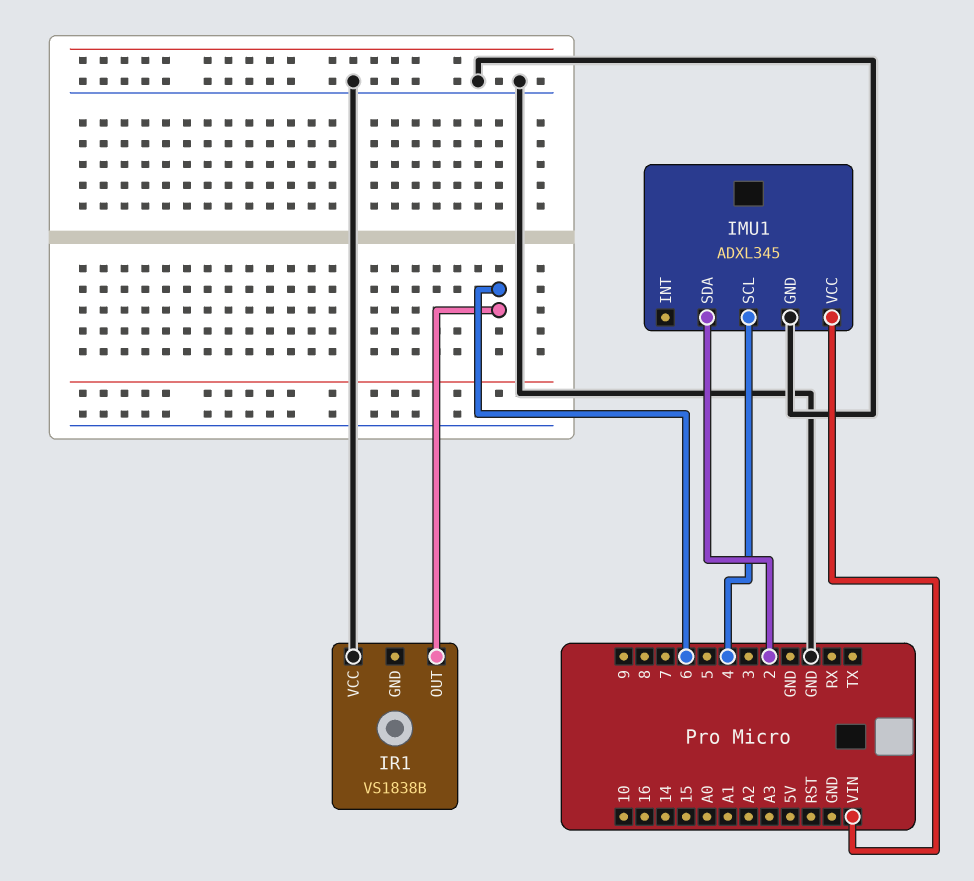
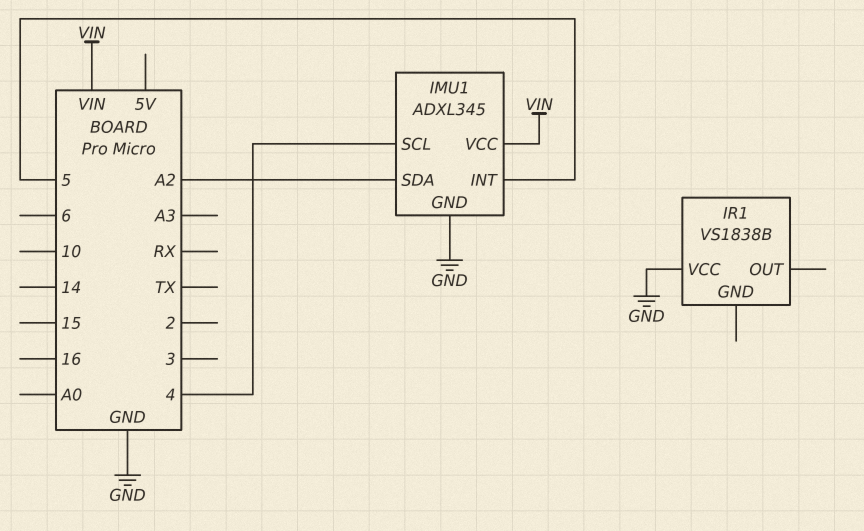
IMU1 pin INT: none -> 5
IMU1 pin SDA: 2 -> A2
IR1 pin OUT: 6 -> none

